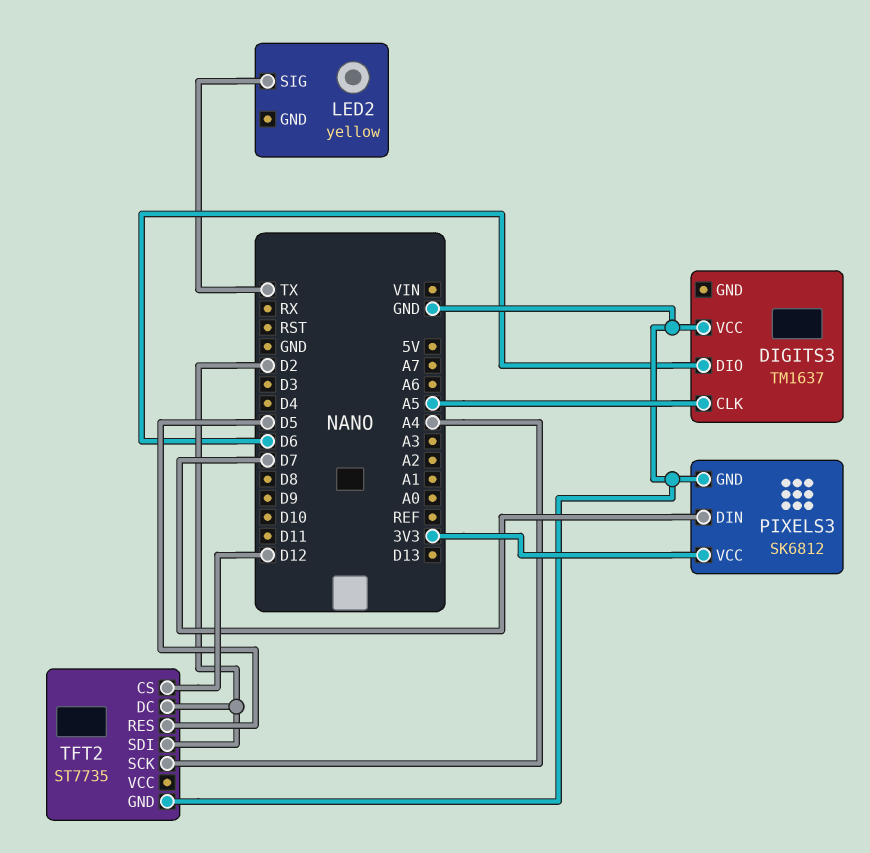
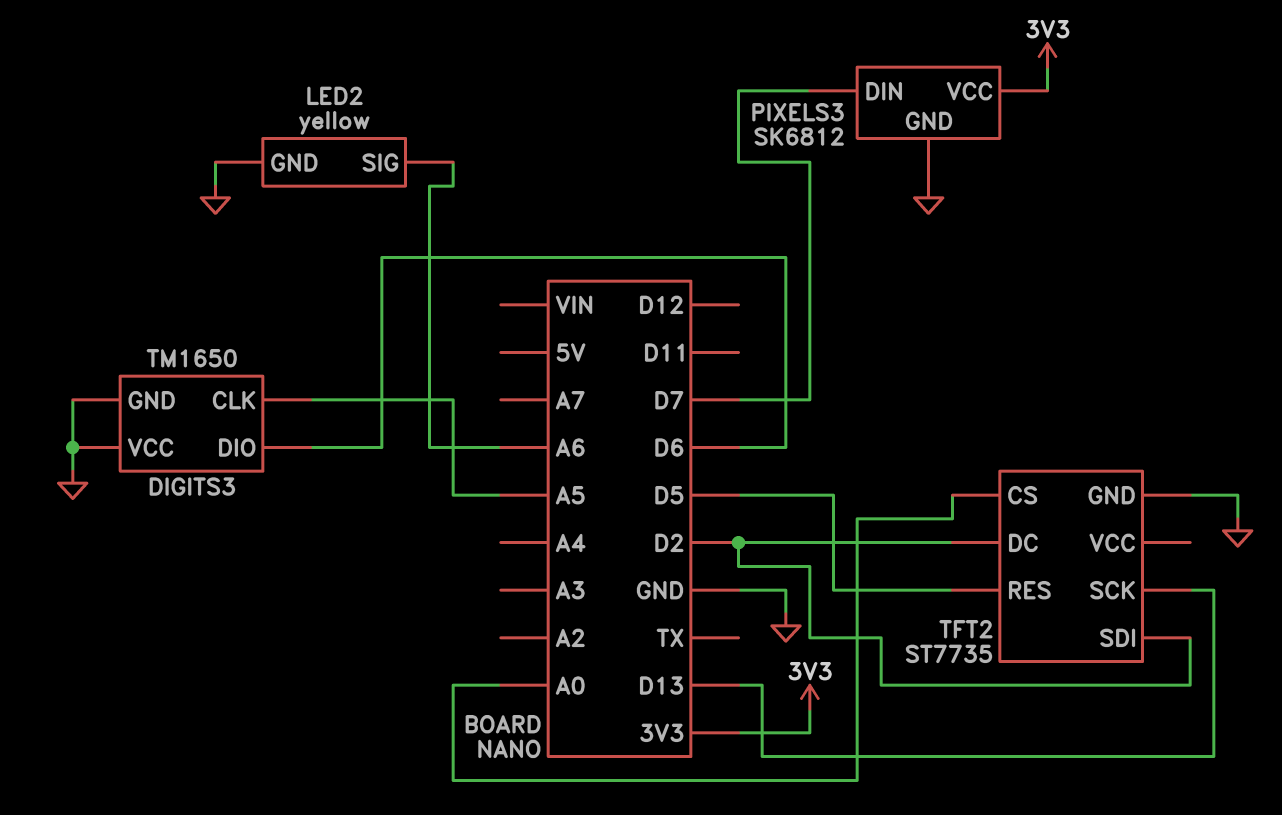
DIGITS3: TM1637 -> TM1650
DIGITS3 pin GND: none -> GND
LED2 pin GND: none -> GND
LED2 pin SIG: TX -> A6
TFT2 pin CS: D12 -> A0
TFT2 pin SCK: A4 -> D13

